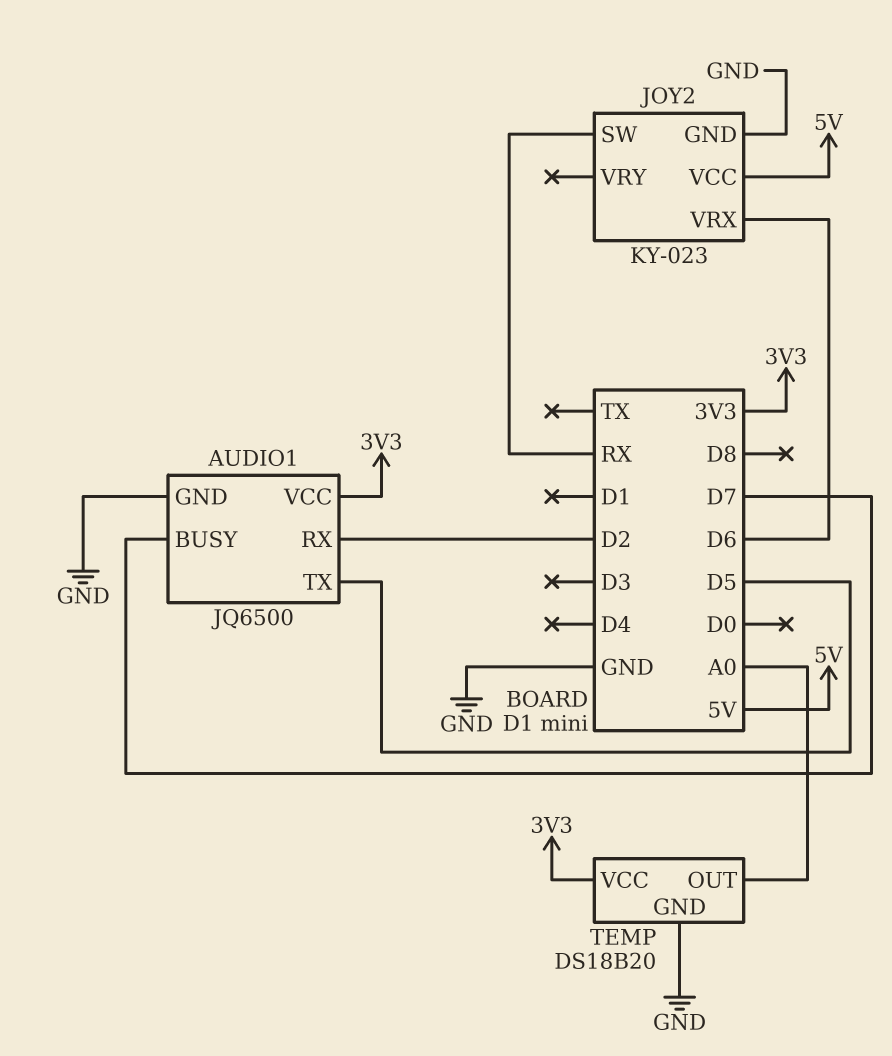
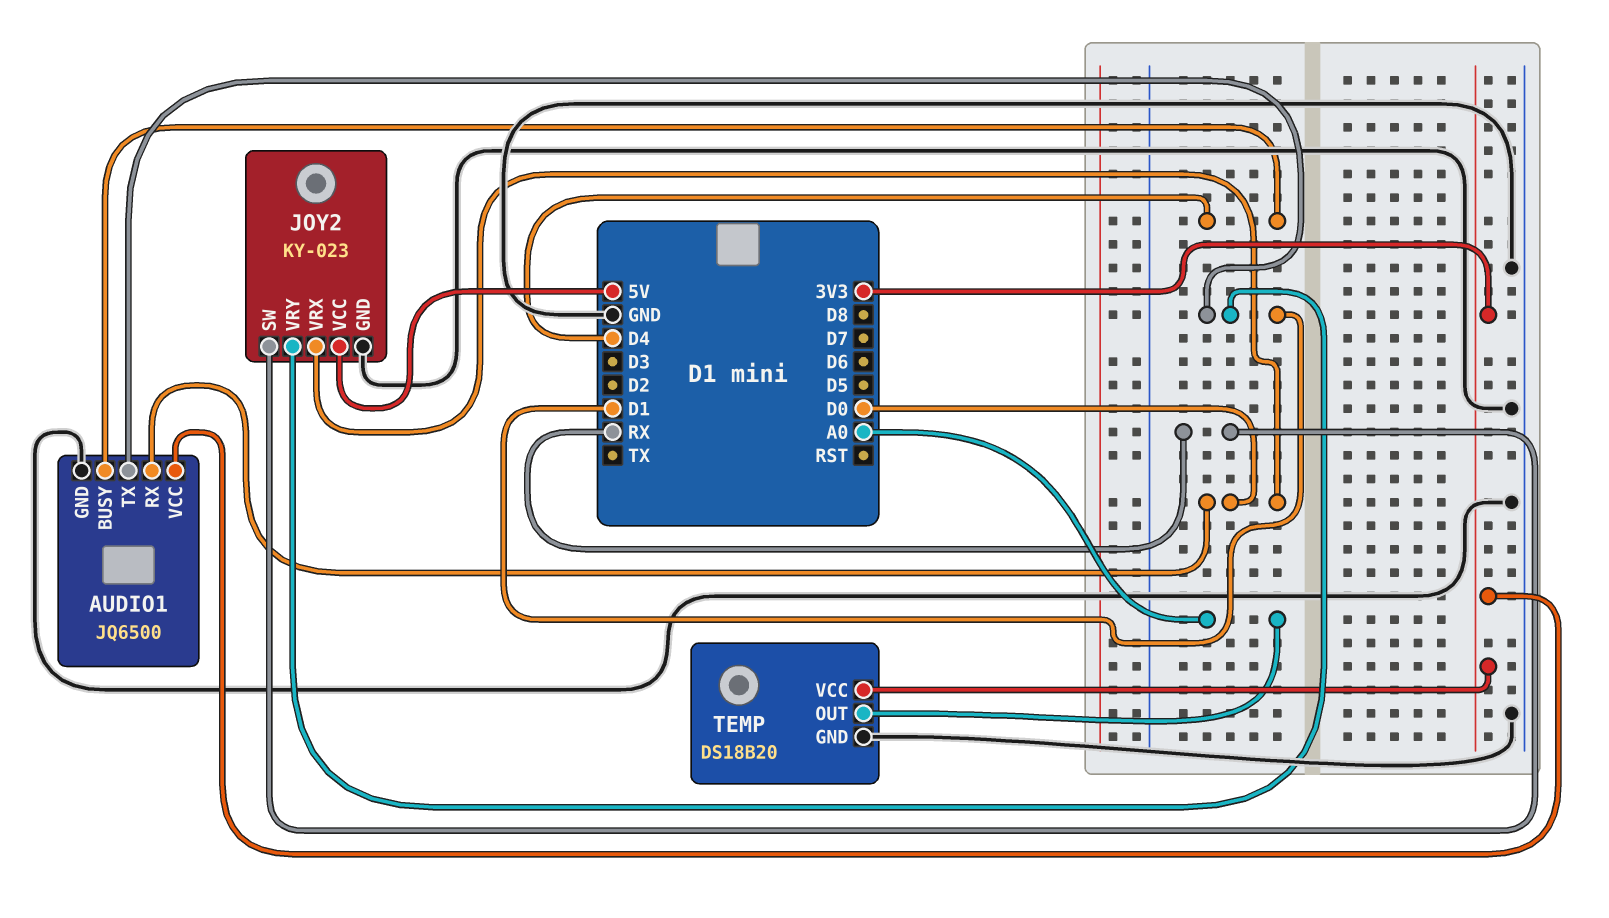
AUDIO1 pin BUSY: D7 -> D4
AUDIO1 pin RX: D2 -> D0
AUDIO1 pin TX: D5 -> D1
JOY2 pin VRX: D6 -> D0
JOY2 pin VRY: none -> D1

